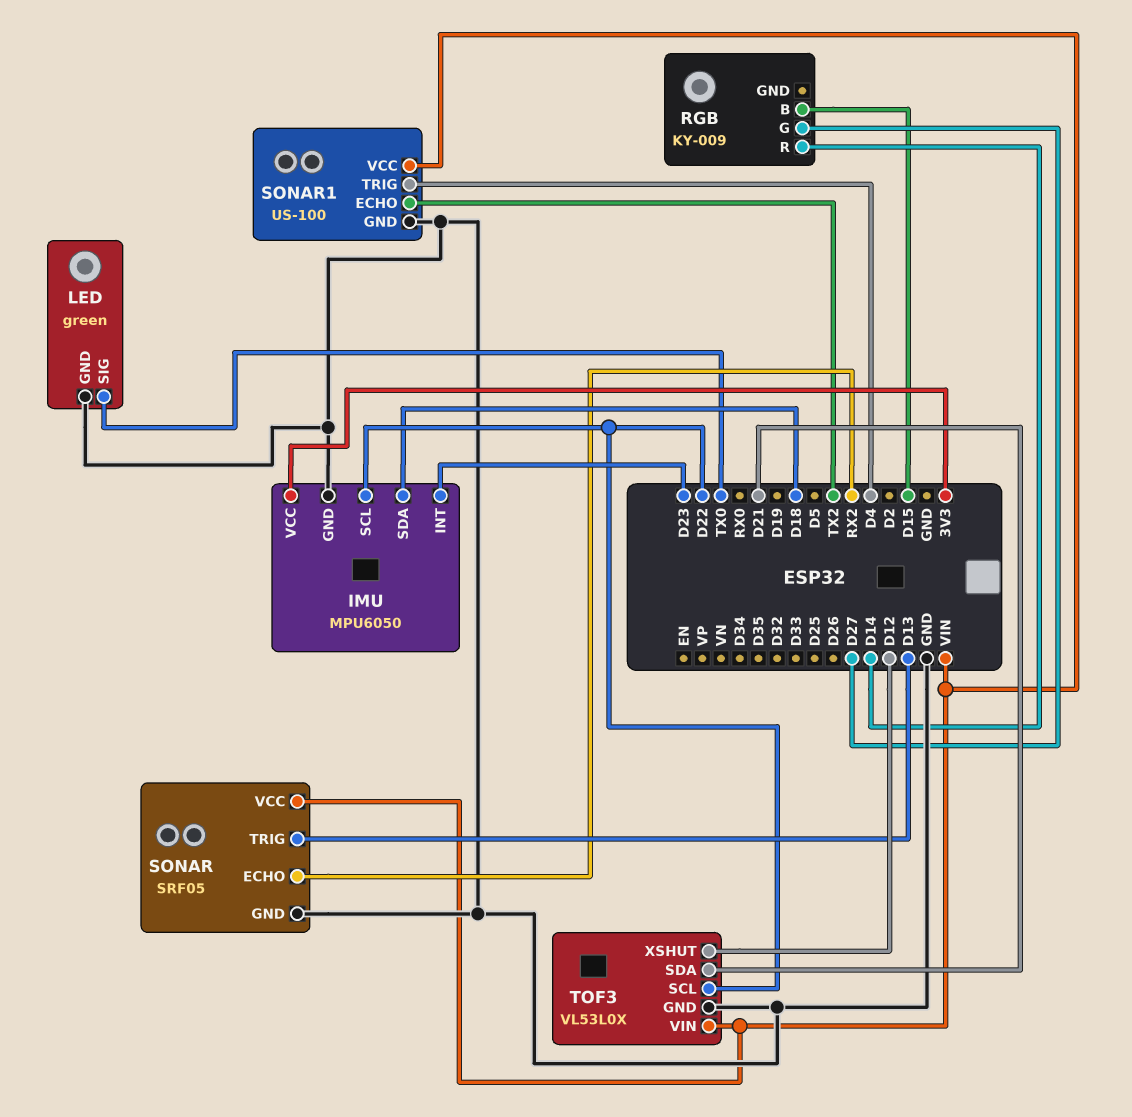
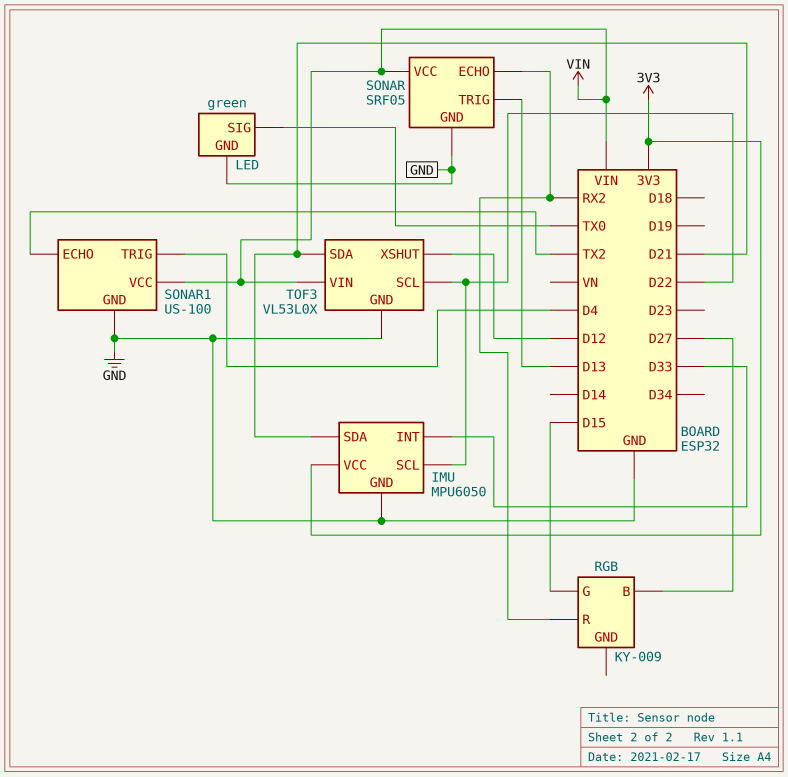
IMU pin INT: D23 -> D33
IMU pin SDA: D18 -> D21
RGB pin B: D15 -> D27
RGB pin G: D27 -> D15
RGB pin R: D14 -> RX2

